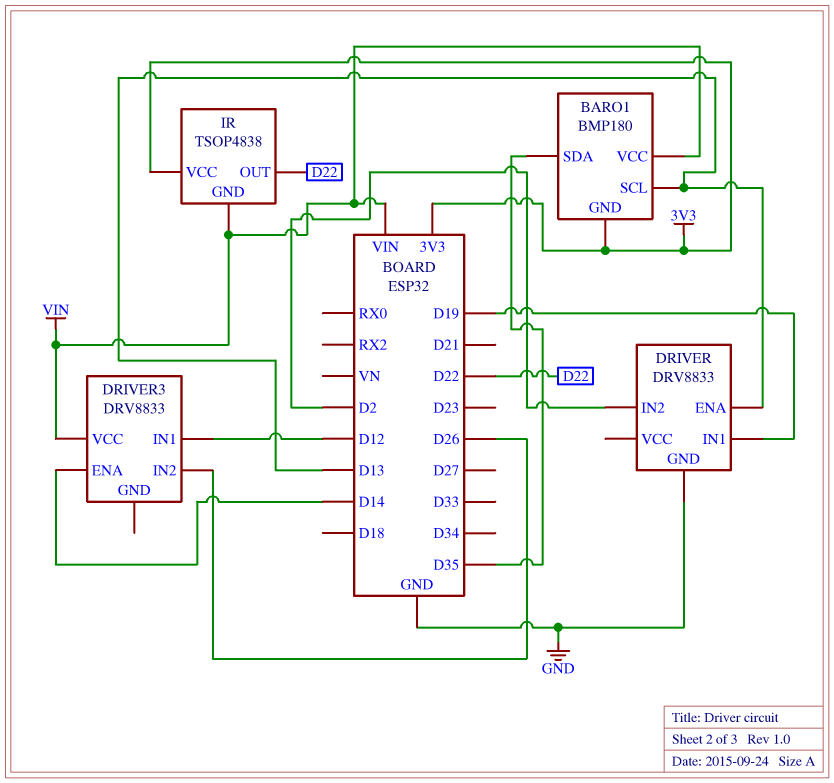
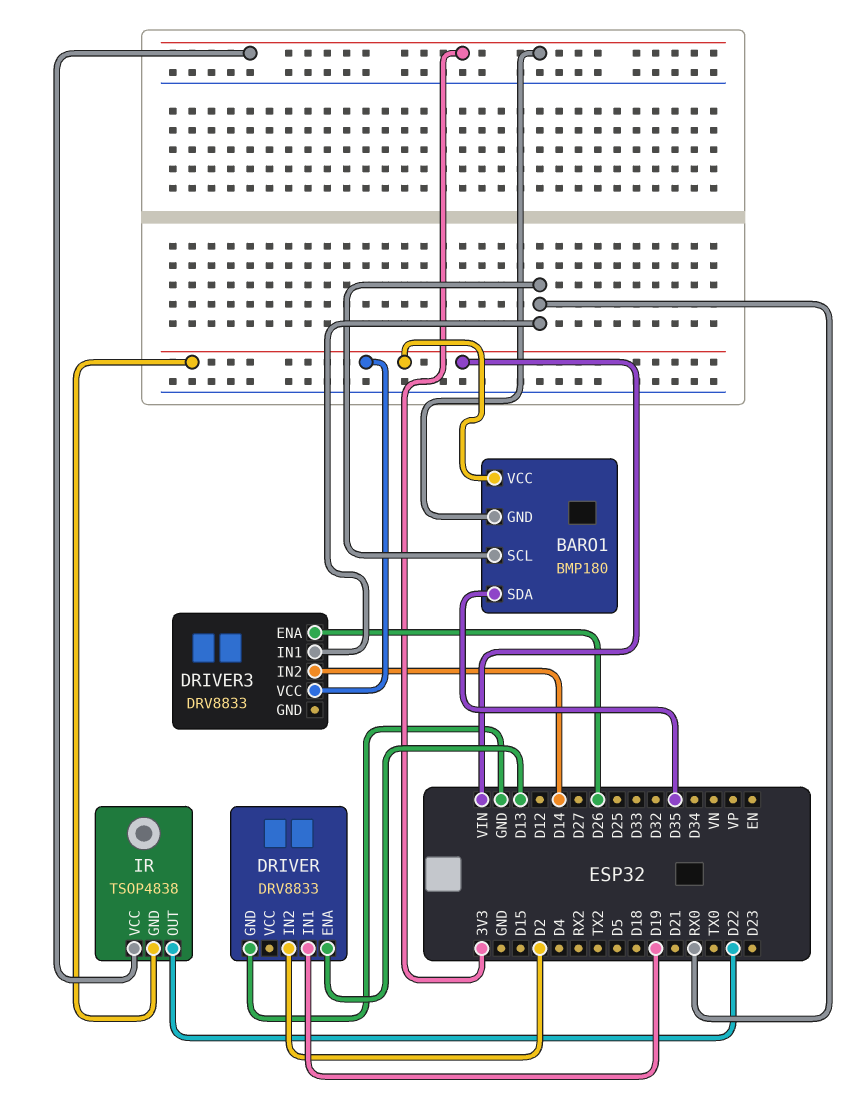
BARO1 pin SCL: D13 -> RX0
DRIVER3 pin ENA: D14 -> D26
DRIVER3 pin IN1: D12 -> RX0
DRIVER3 pin IN2: D26 -> D14

